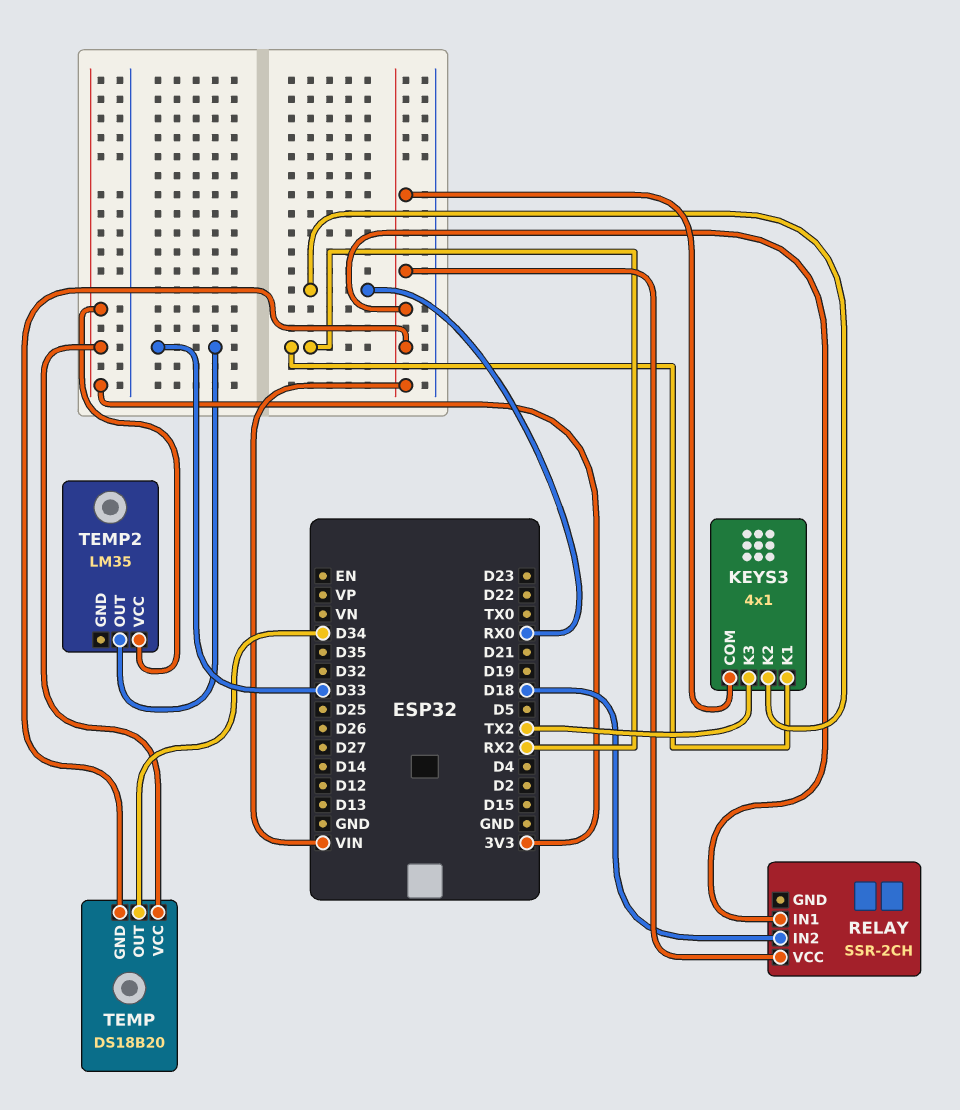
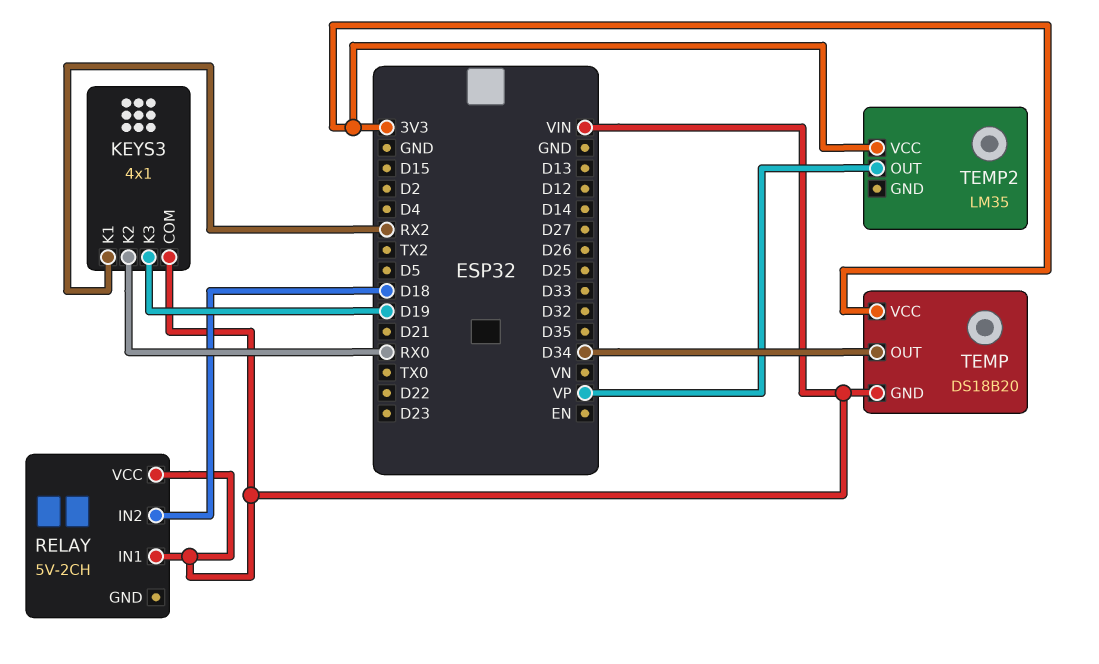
KEYS3 pin K3: TX2 -> D19
RELAY: SSR-2CH -> 5V-2CH
TEMP2 pin OUT: D33 -> VP

